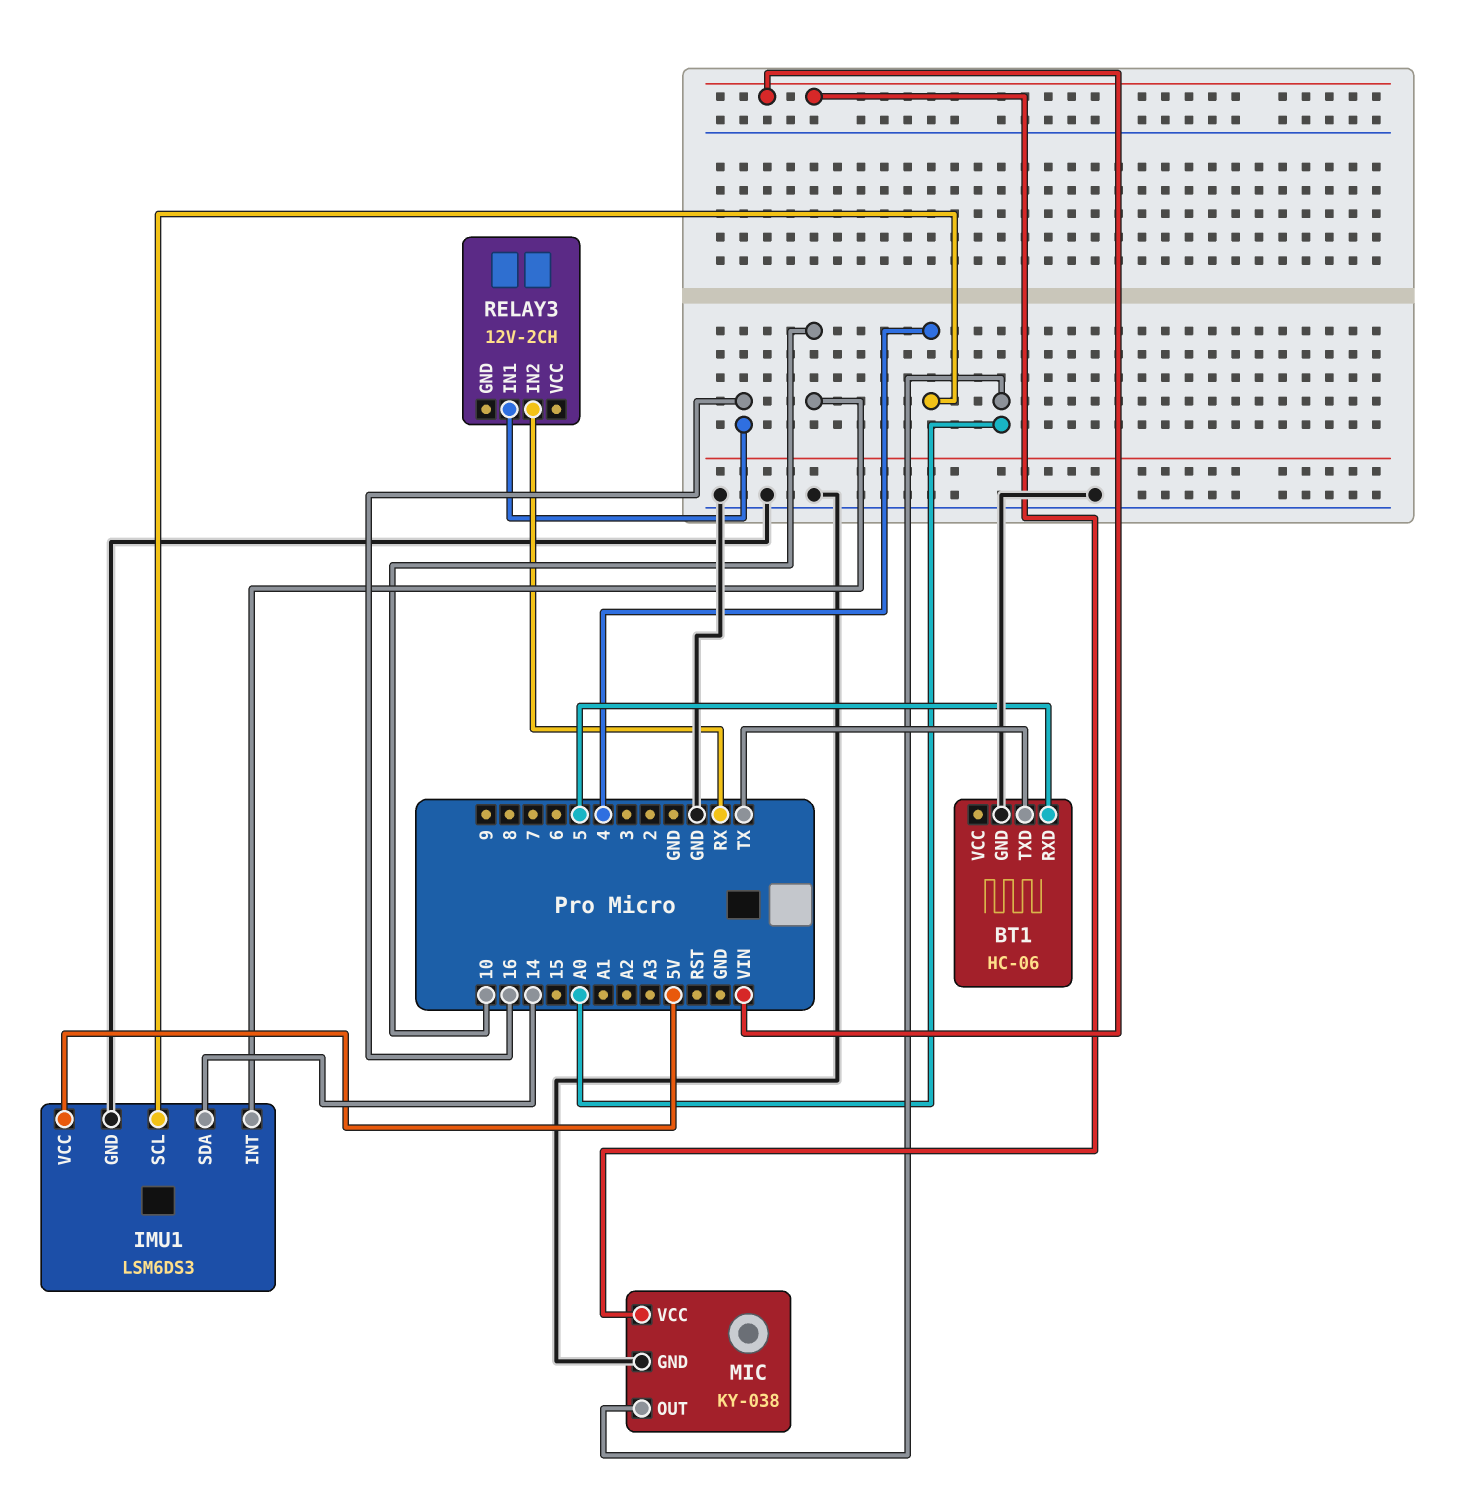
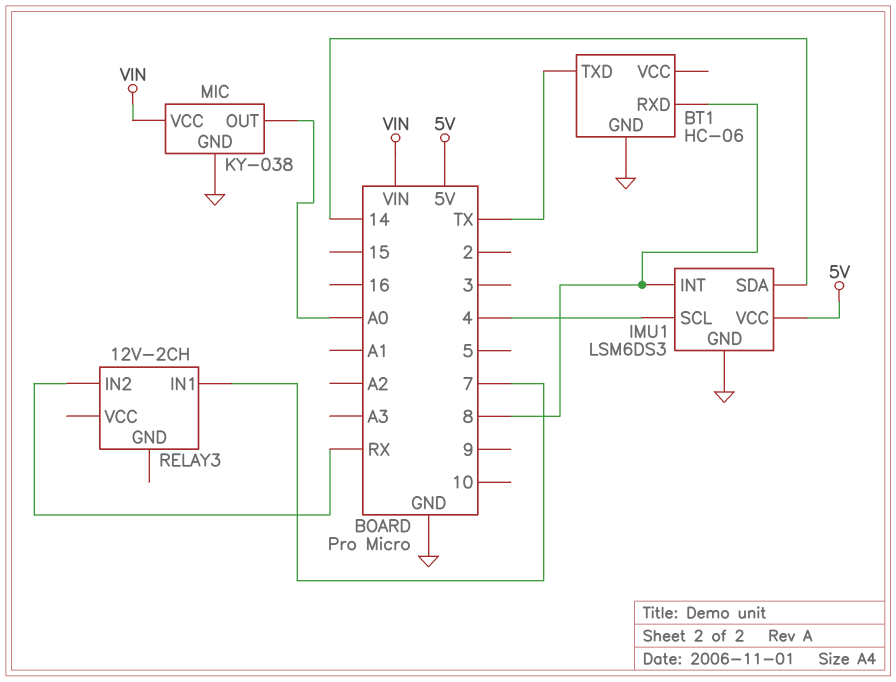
BT1 pin RXD: 5 -> 8
IMU1 pin INT: 10 -> 8
RELAY3 pin IN1: 16 -> 7

